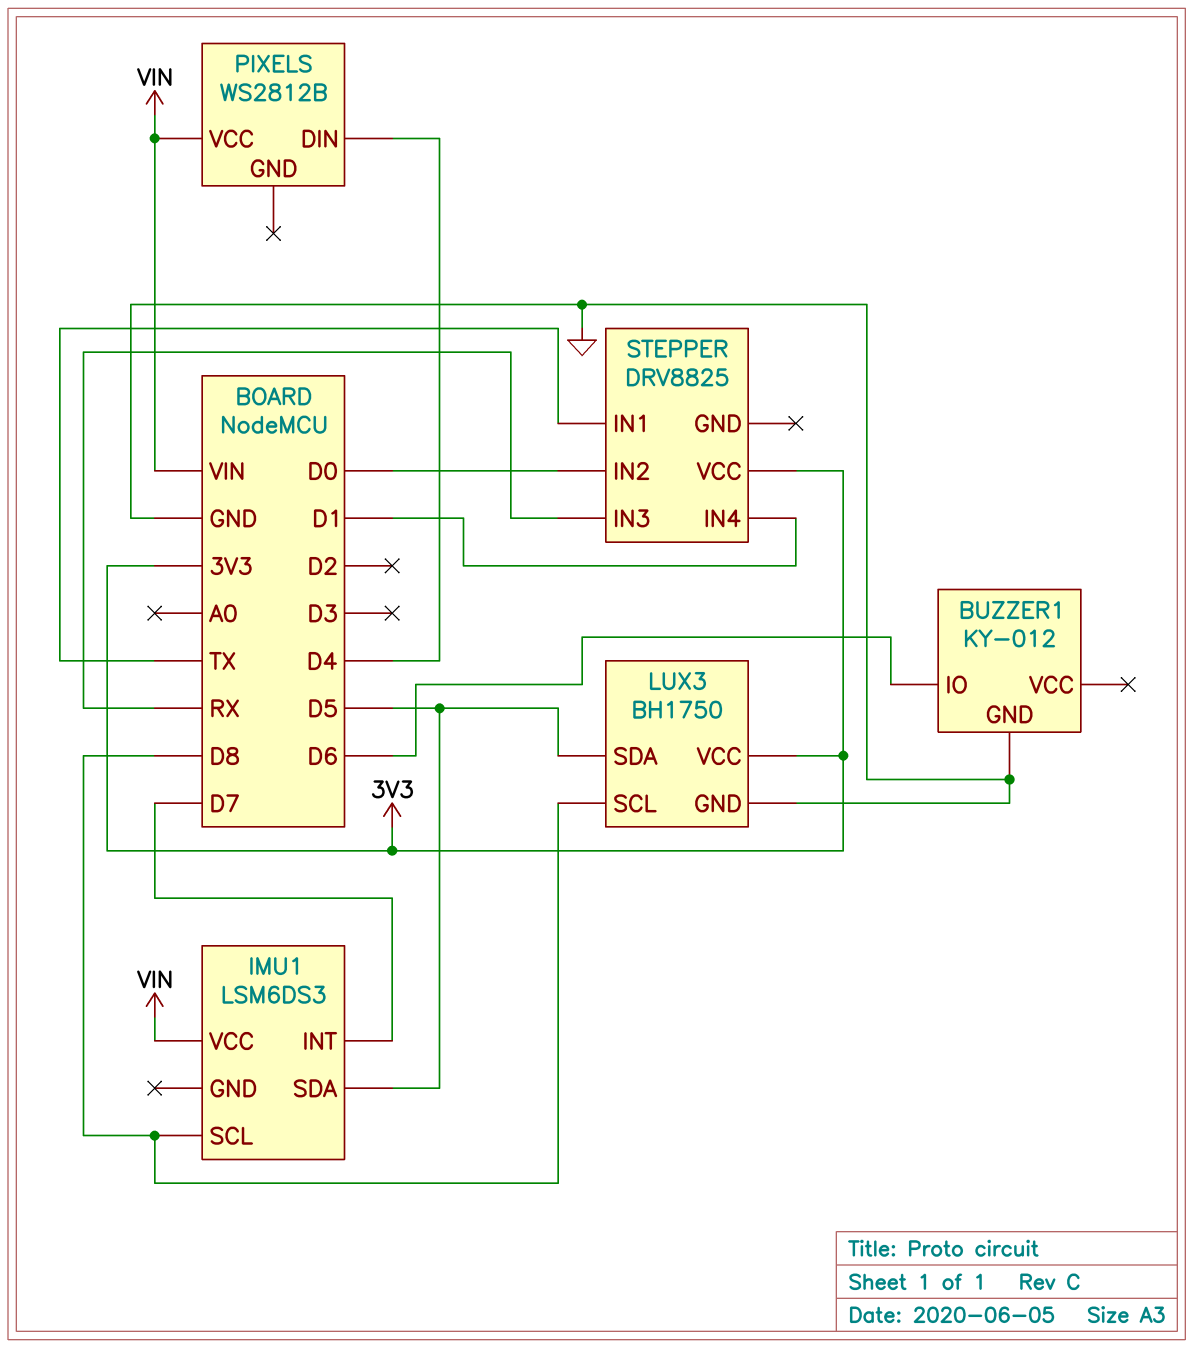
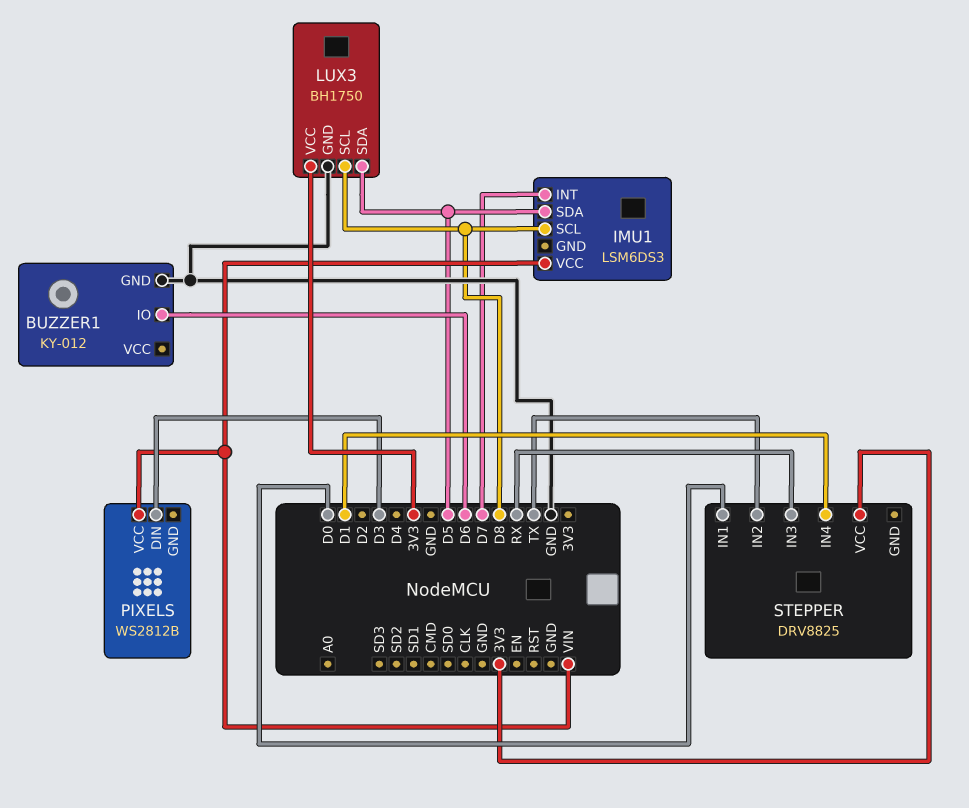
PIXELS pin DIN: D4 -> D3
STEPPER pin IN1: TX -> D0
STEPPER pin IN2: D0 -> TX

